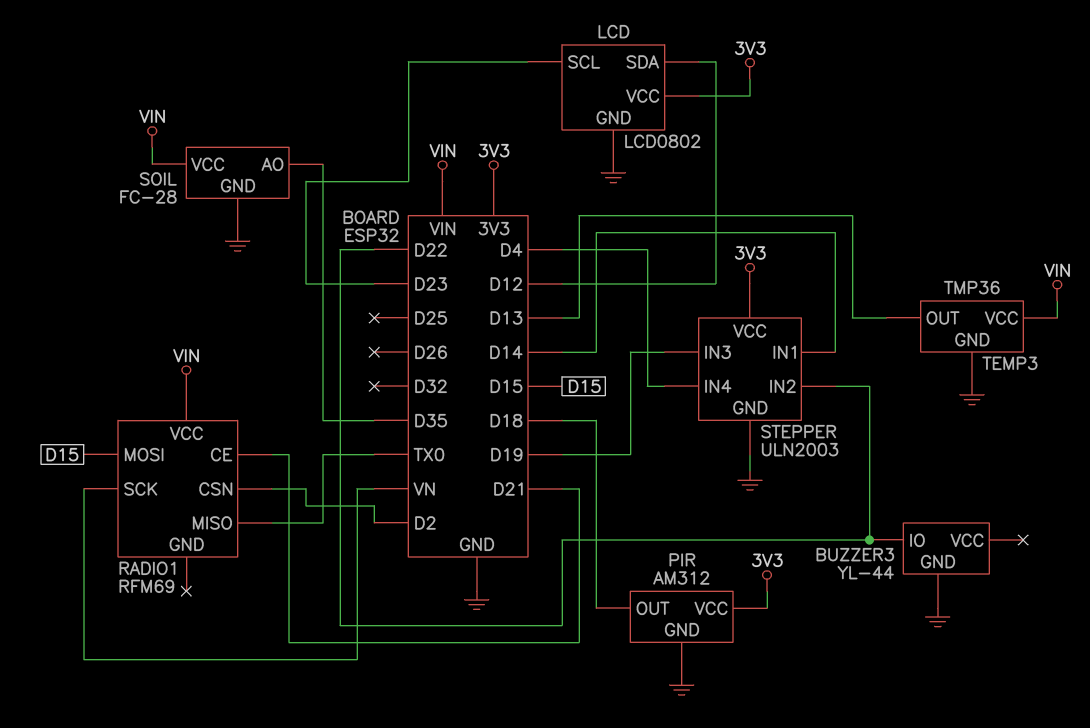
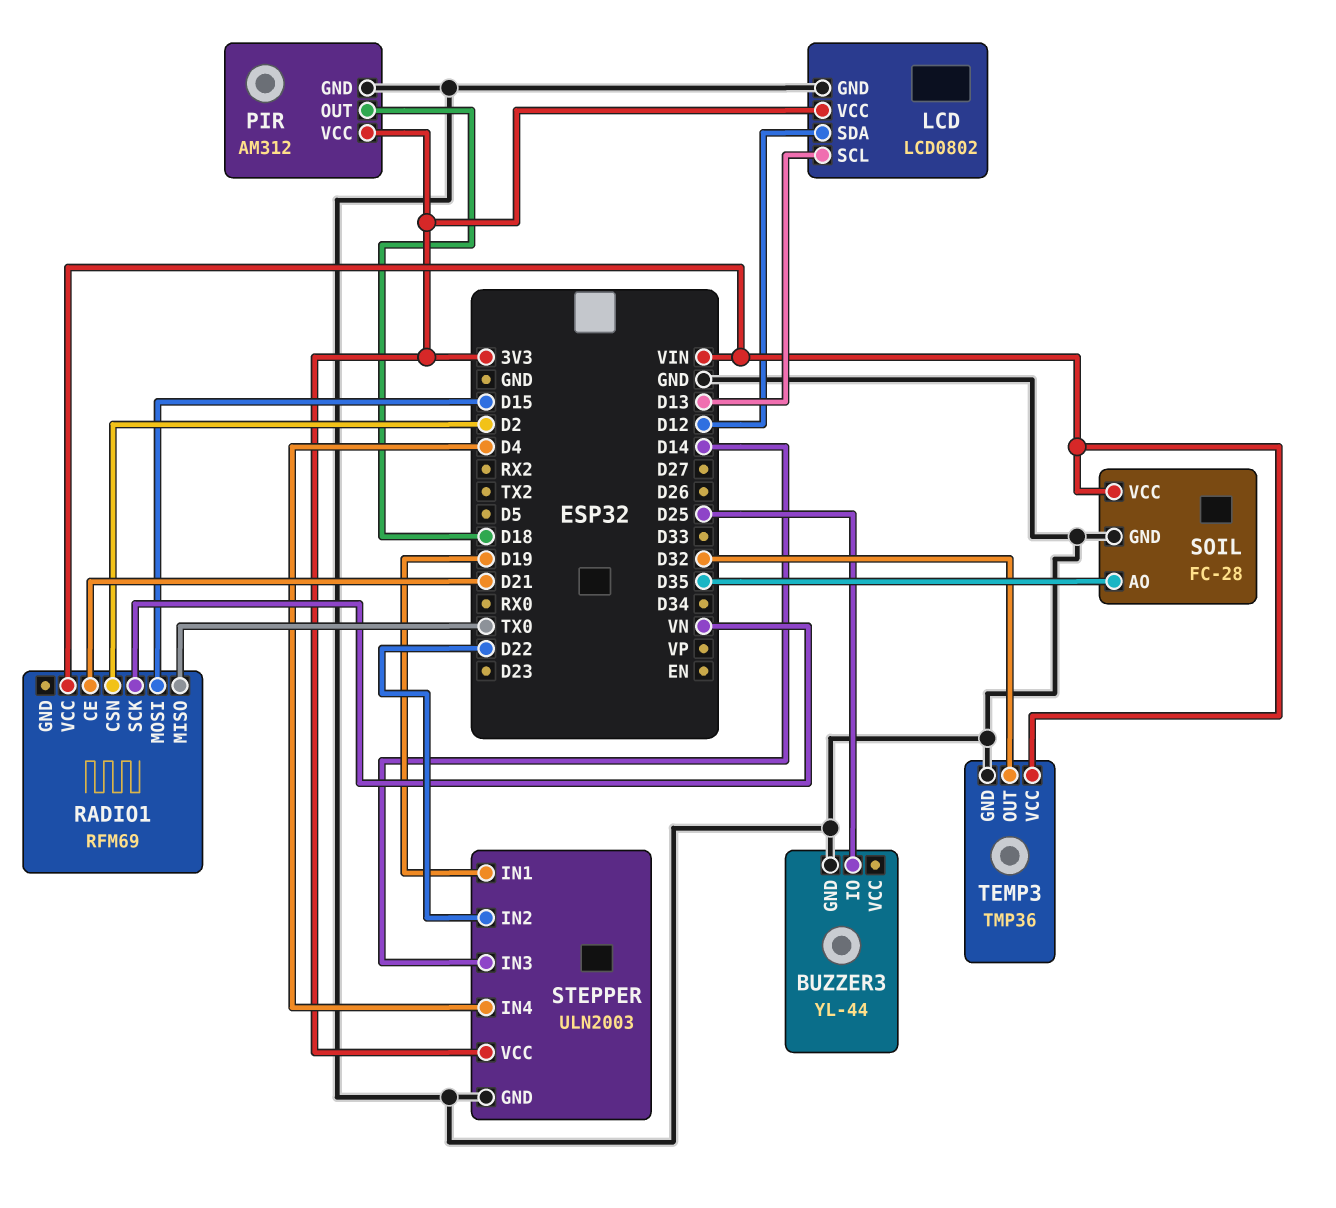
BUZZER3 pin IO: D22 -> D25
LCD pin SCL: D23 -> D13
STEPPER pin IN1: D14 -> D19
STEPPER pin IN3: D19 -> D14
TEMP3 pin OUT: D13 -> D32

